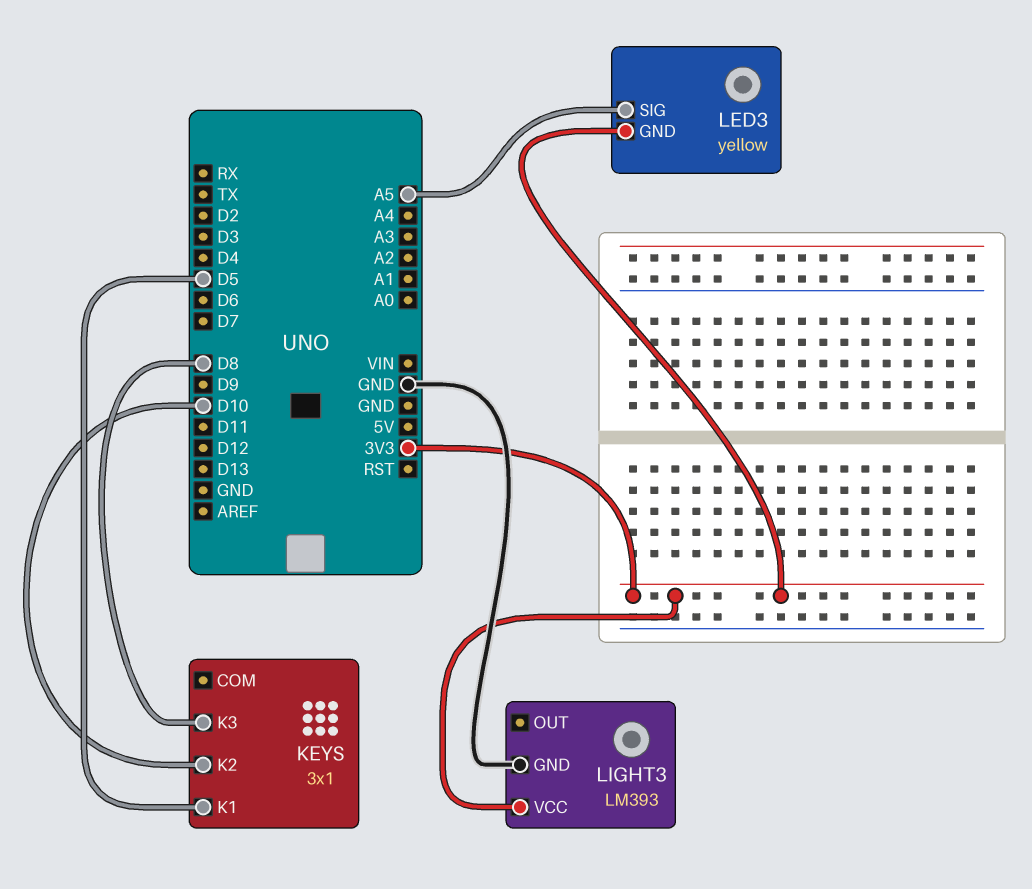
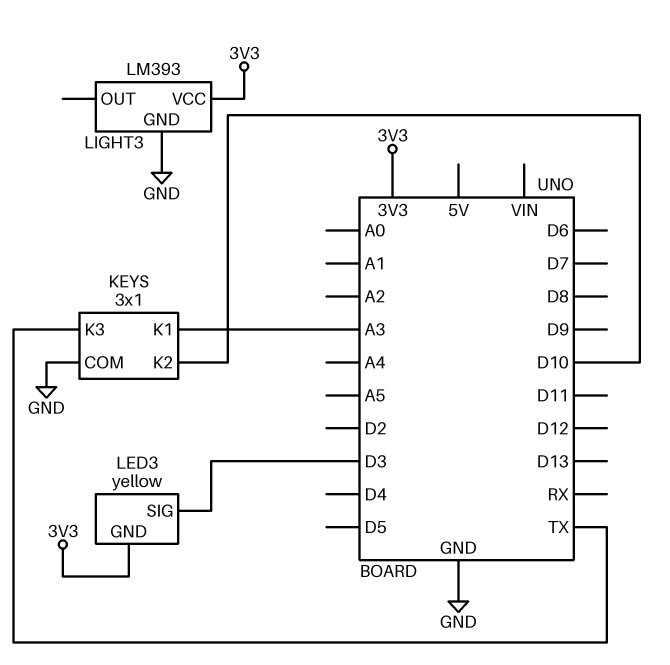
KEYS pin COM: none -> GND
KEYS pin K1: D5 -> A3
KEYS pin K3: D8 -> TX
LED3 pin SIG: A5 -> D3

